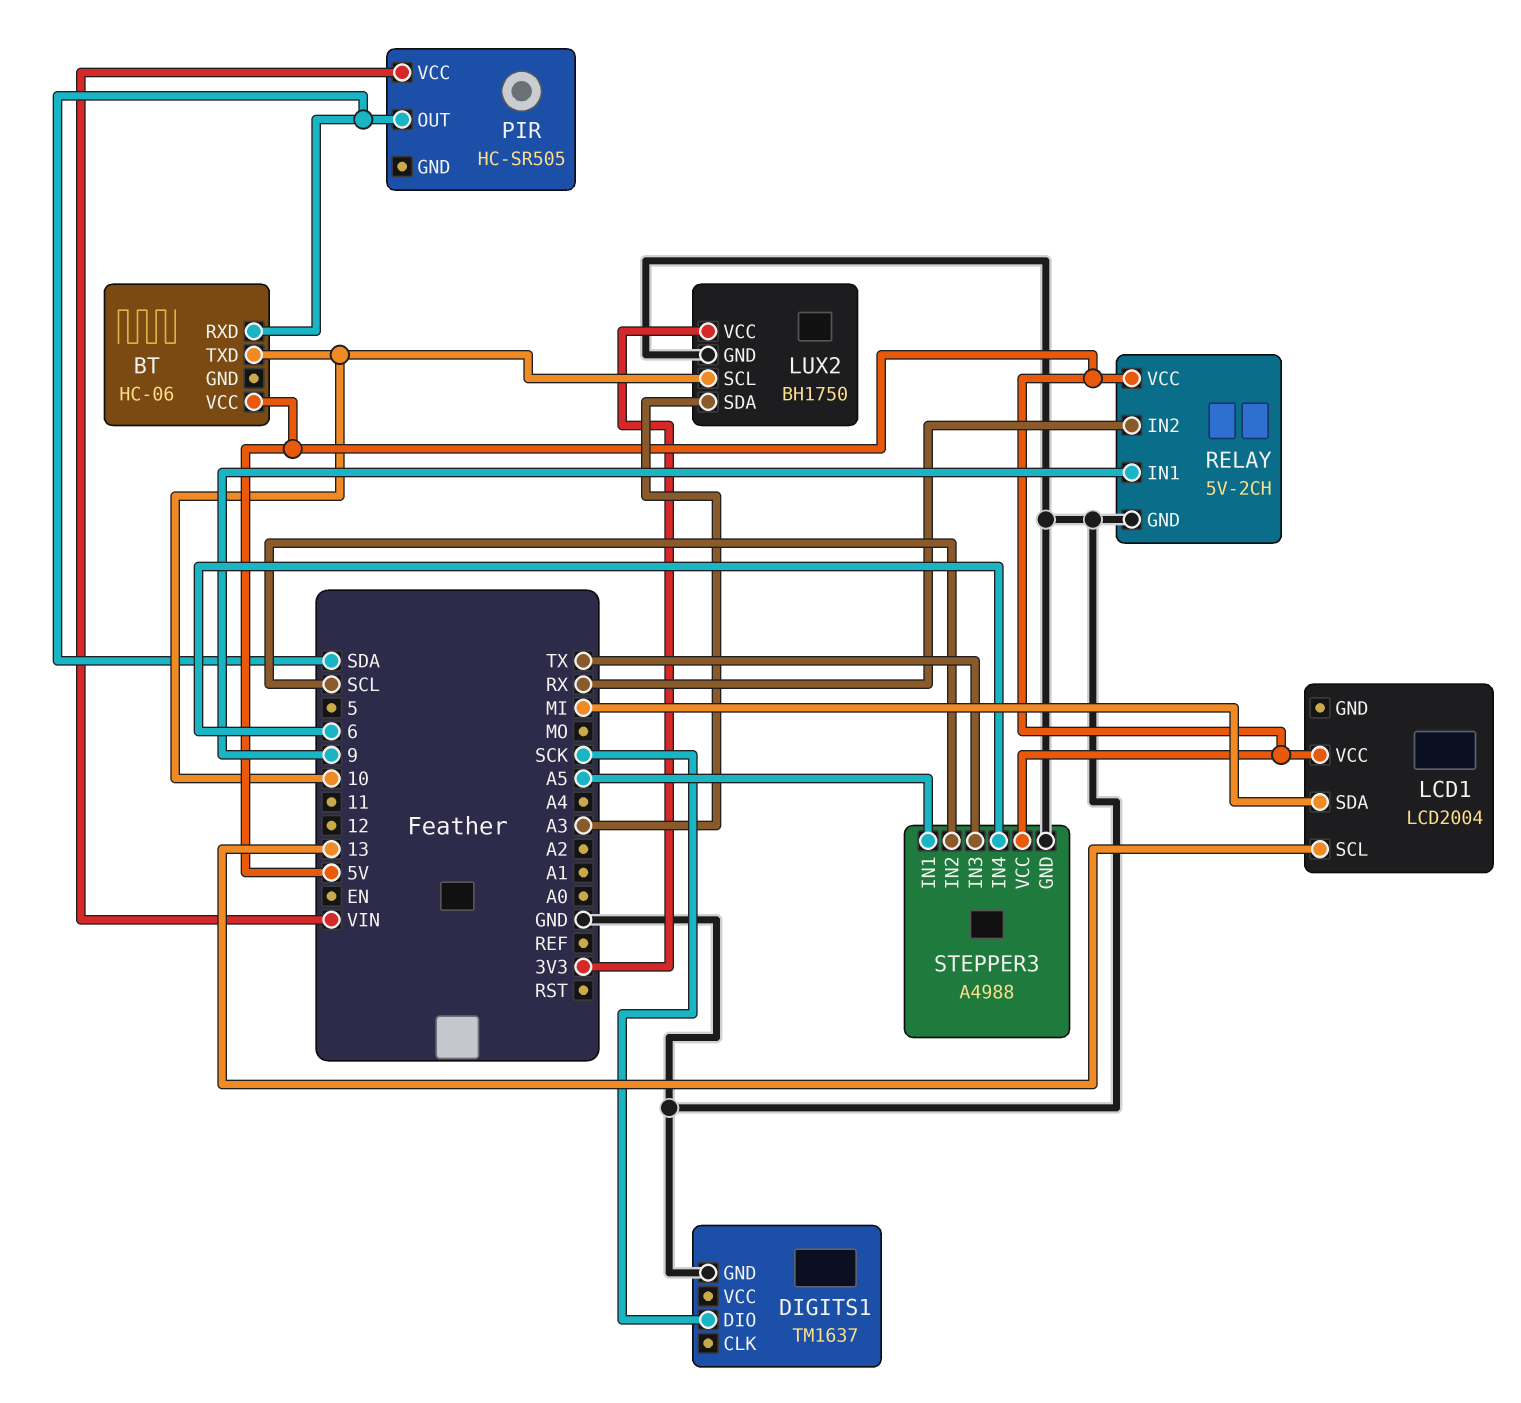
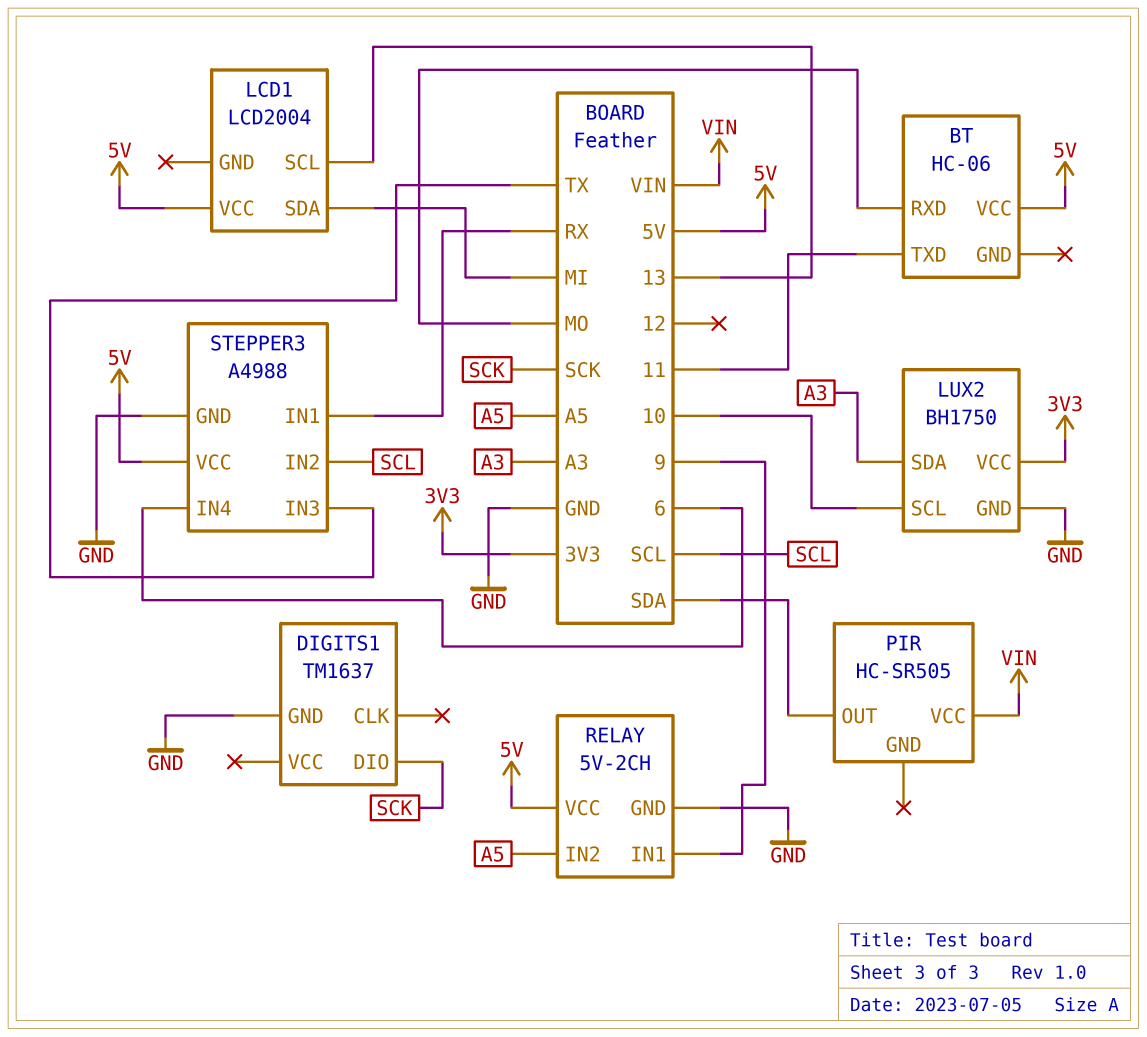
BT pin RXD: SDA -> MO
BT pin TXD: 10 -> 11
RELAY pin IN2: RX -> A5
STEPPER3 pin IN1: A5 -> RX

